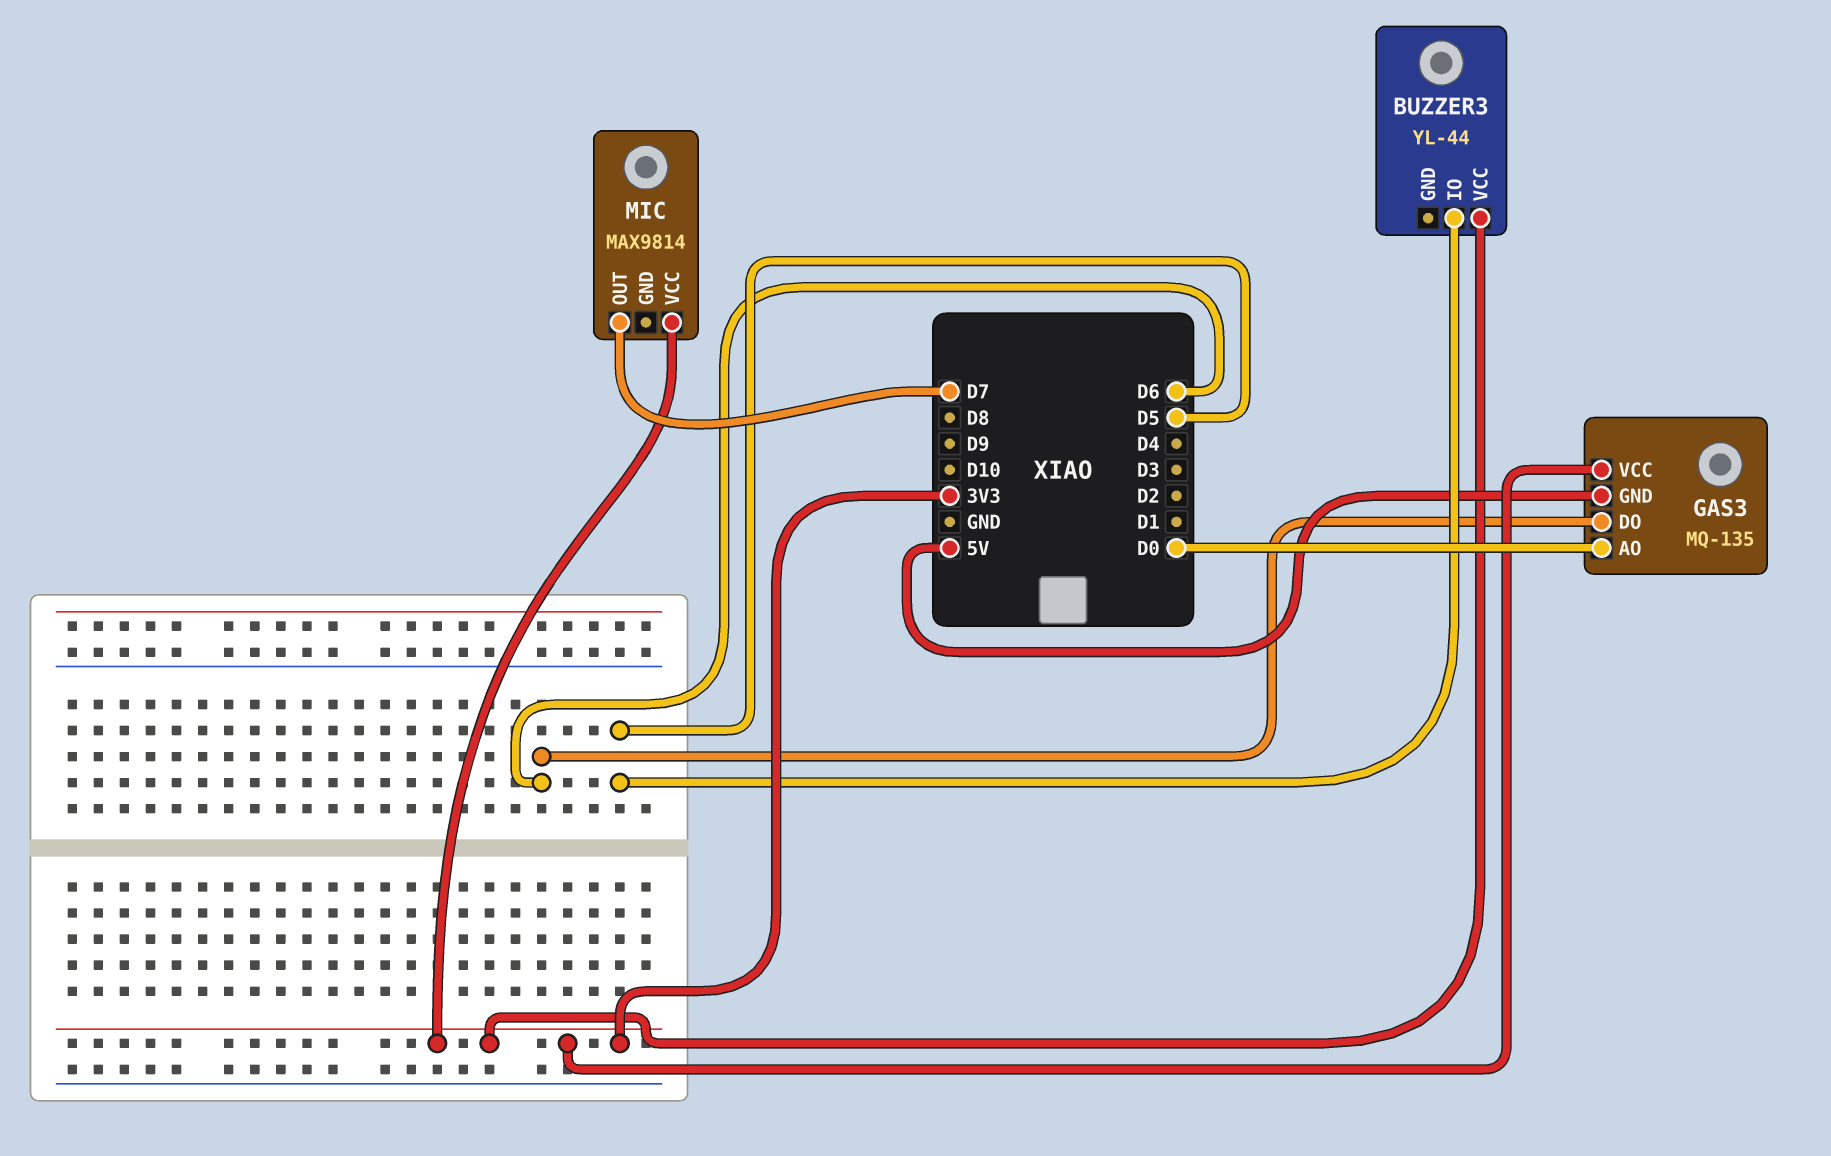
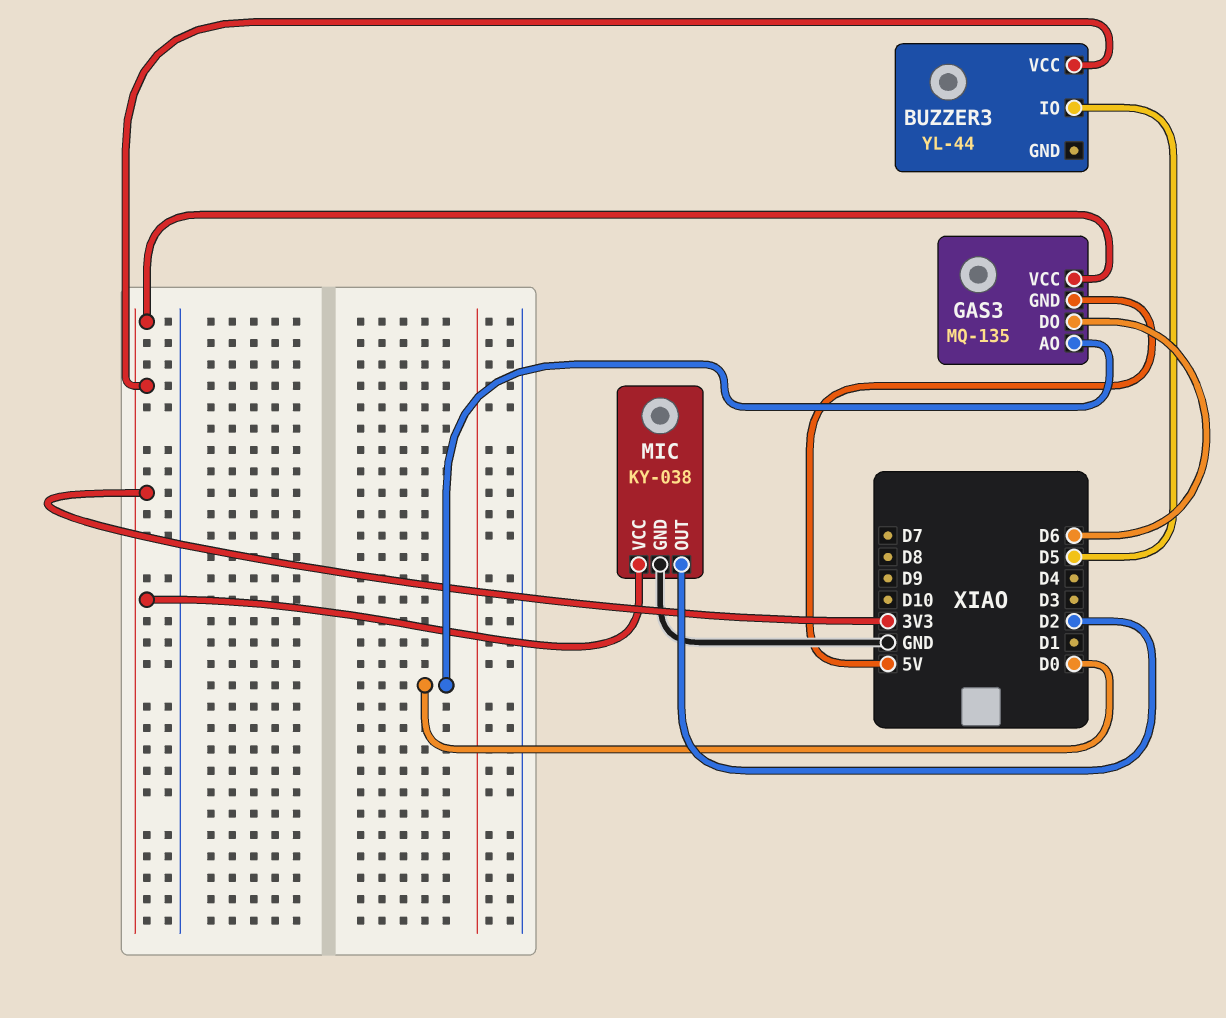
MIC: MAX9814 -> KY-038
MIC pin GND: none -> GND
MIC pin OUT: D7 -> D2

